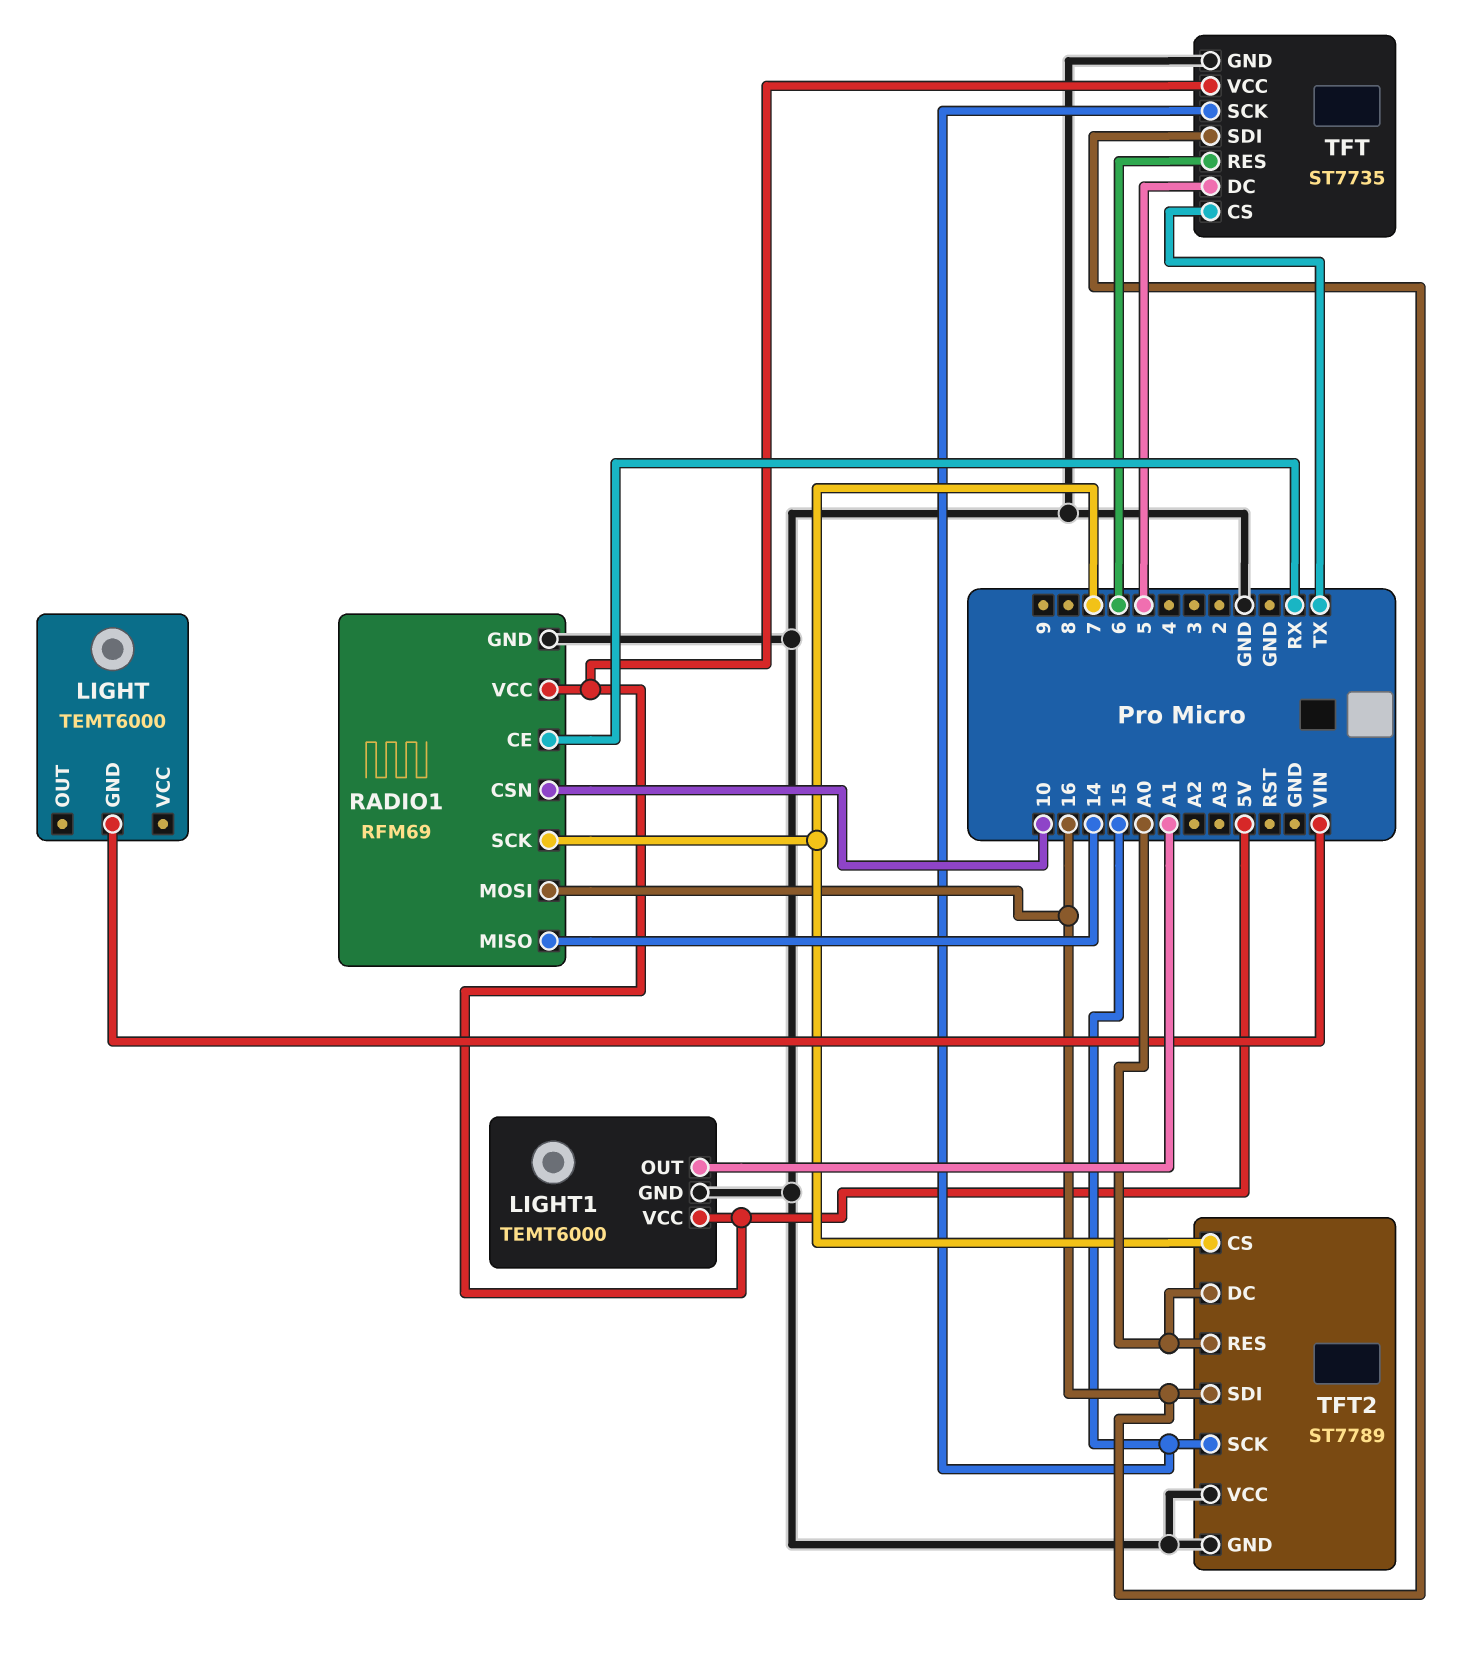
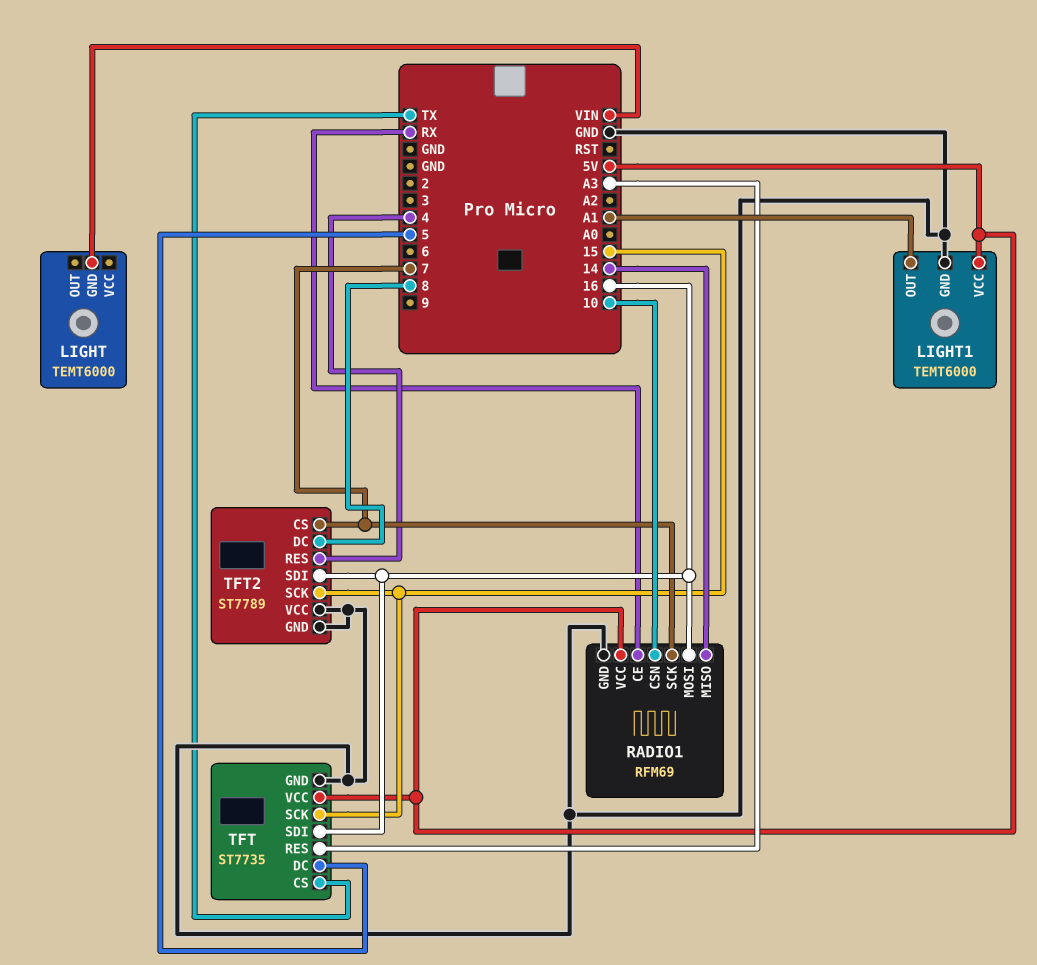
TFT pin RES: 6 -> A3
TFT2 pin DC: A0 -> 8
TFT2 pin RES: A0 -> 4

